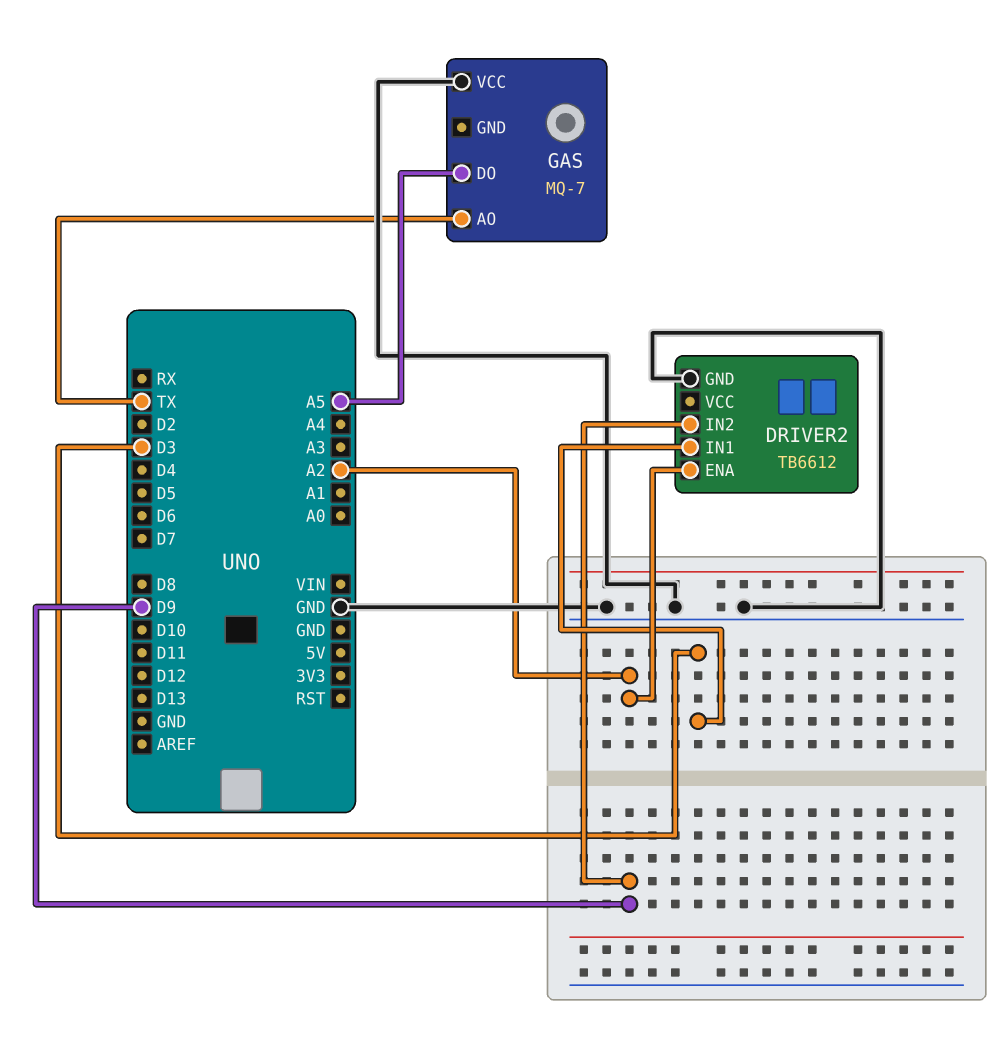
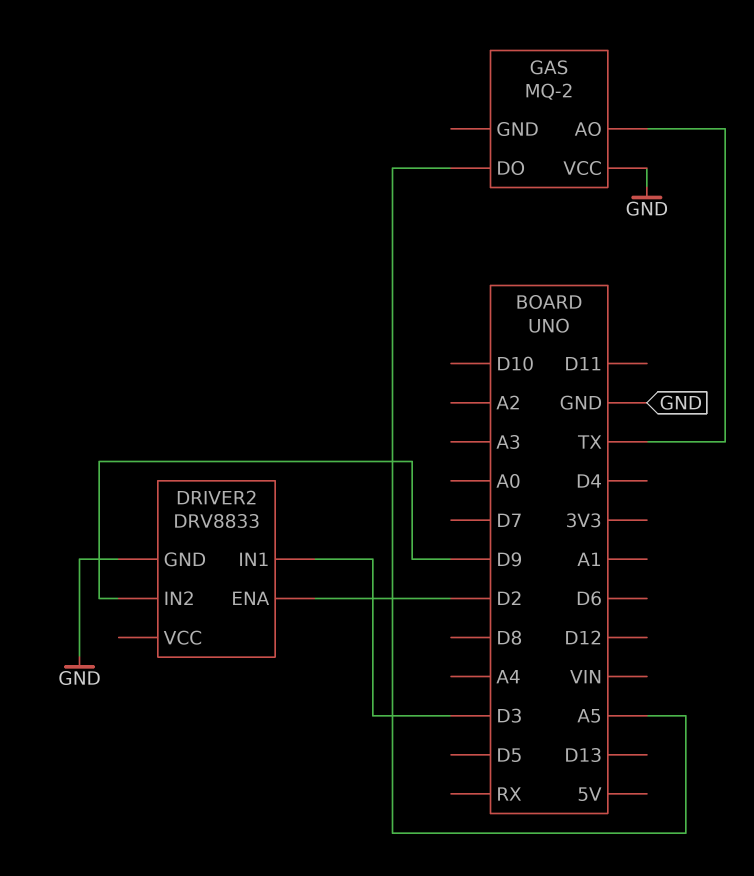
DRIVER2: TB6612 -> DRV8833
DRIVER2 pin ENA: A2 -> D2
GAS: MQ-7 -> MQ-2

